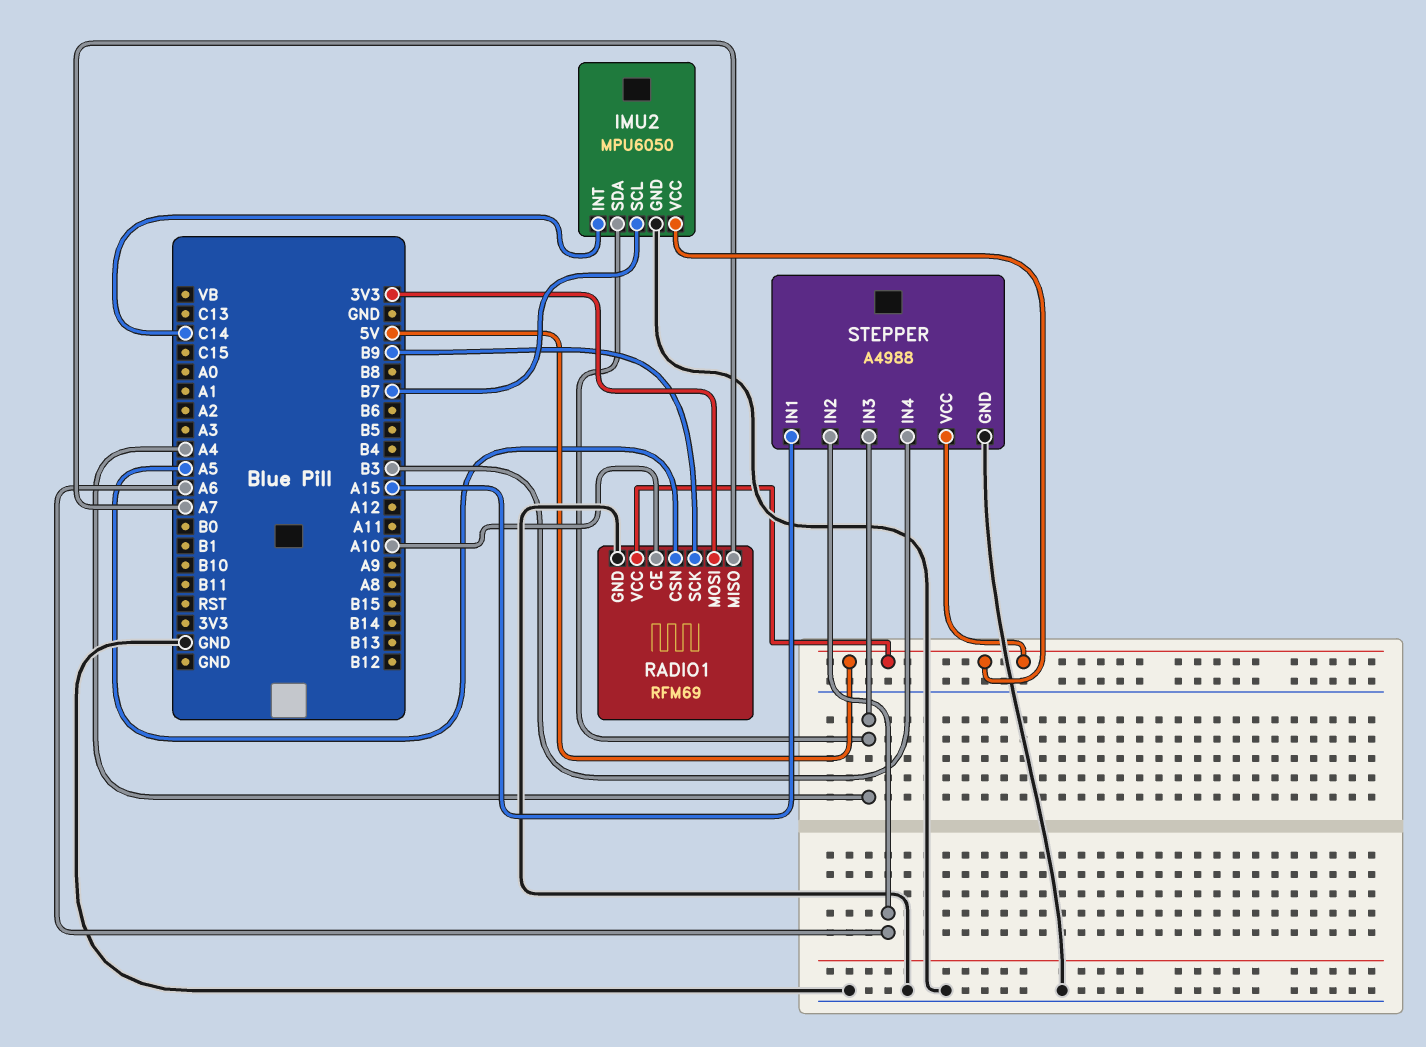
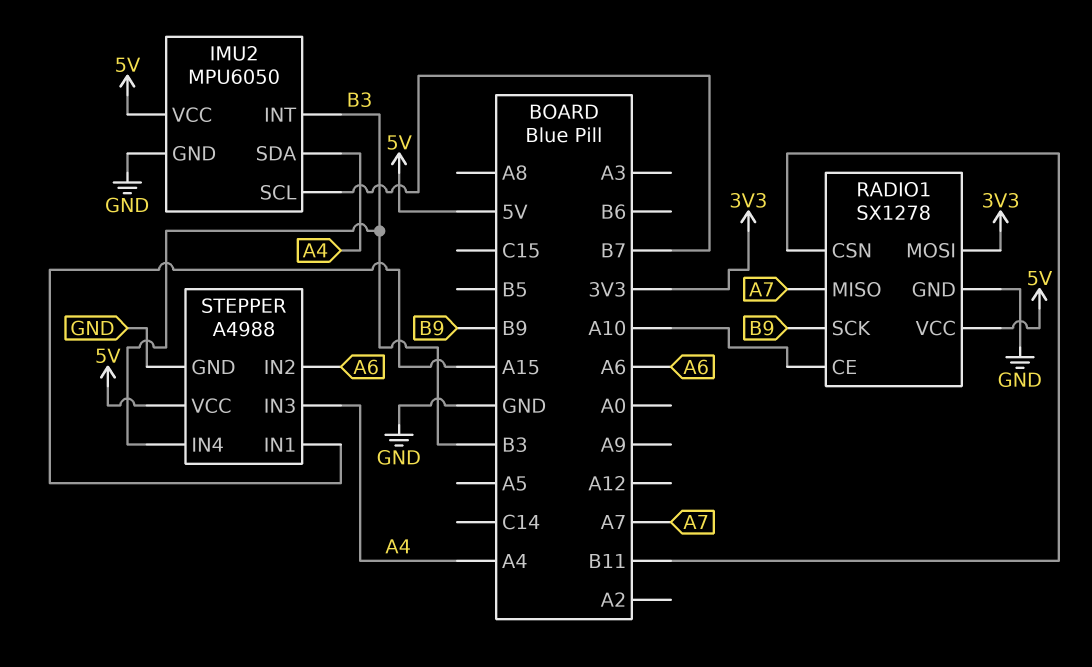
IMU2 pin INT: C14 -> B3
RADIO1: RFM69 -> SX1278
RADIO1 pin CSN: A5 -> B11

